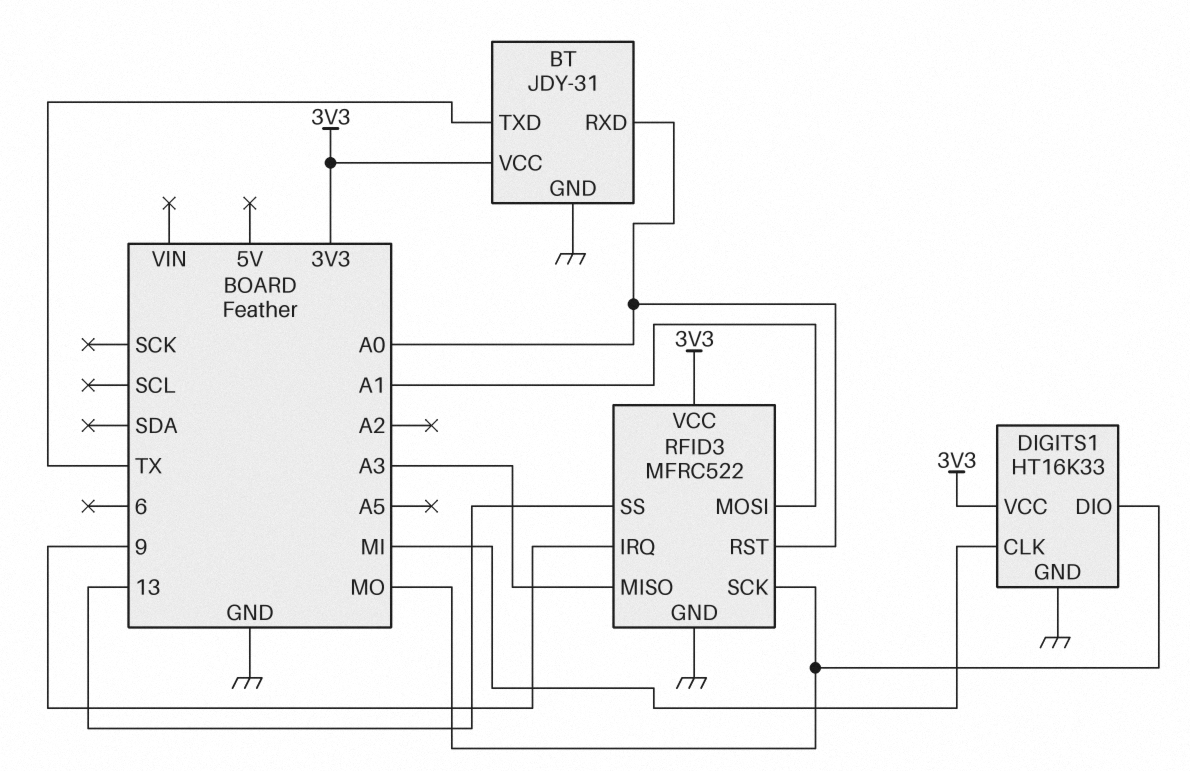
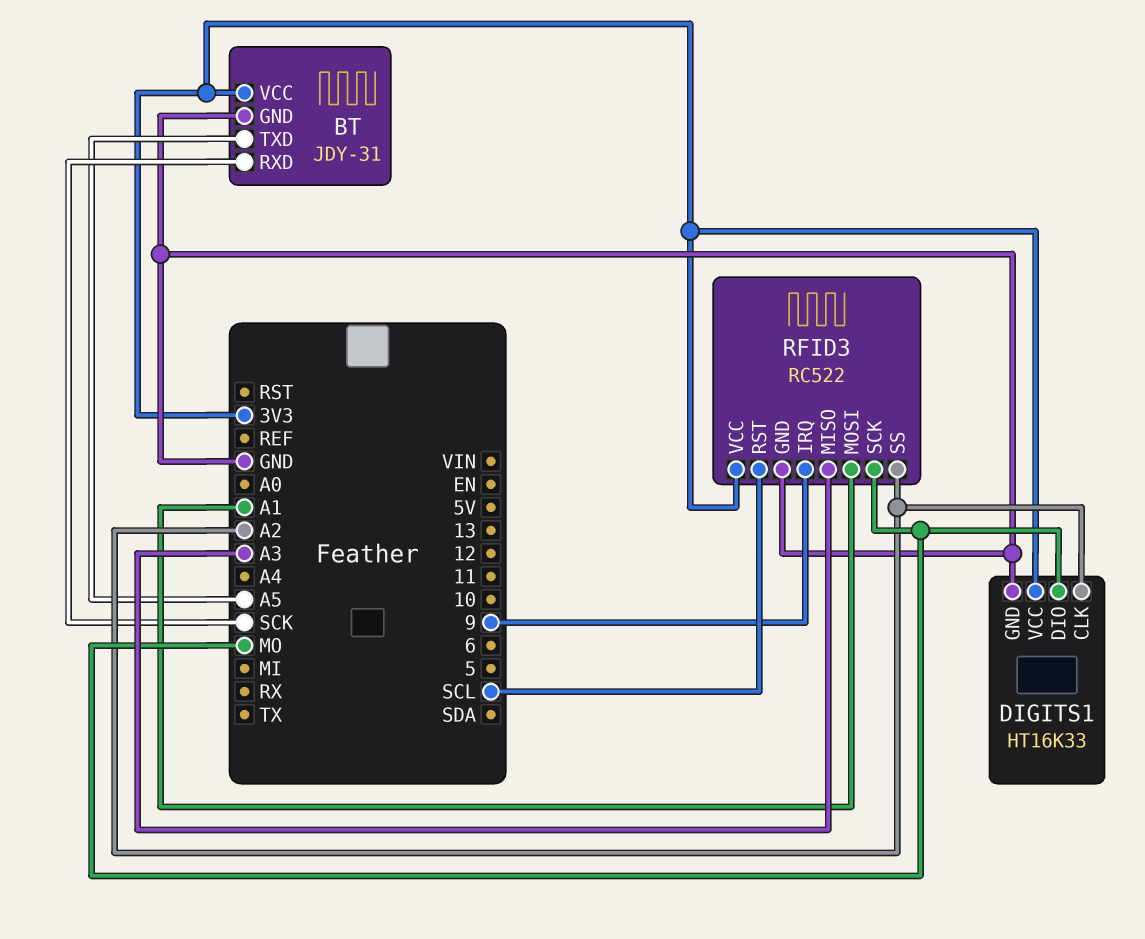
BT pin RXD: A0 -> SCK
BT pin TXD: TX -> A5
DIGITS1 pin CLK: MI -> A2
RFID3: MFRC522 -> RC522
RFID3 pin RST: A0 -> SCL
RFID3 pin SS: 13 -> A2

